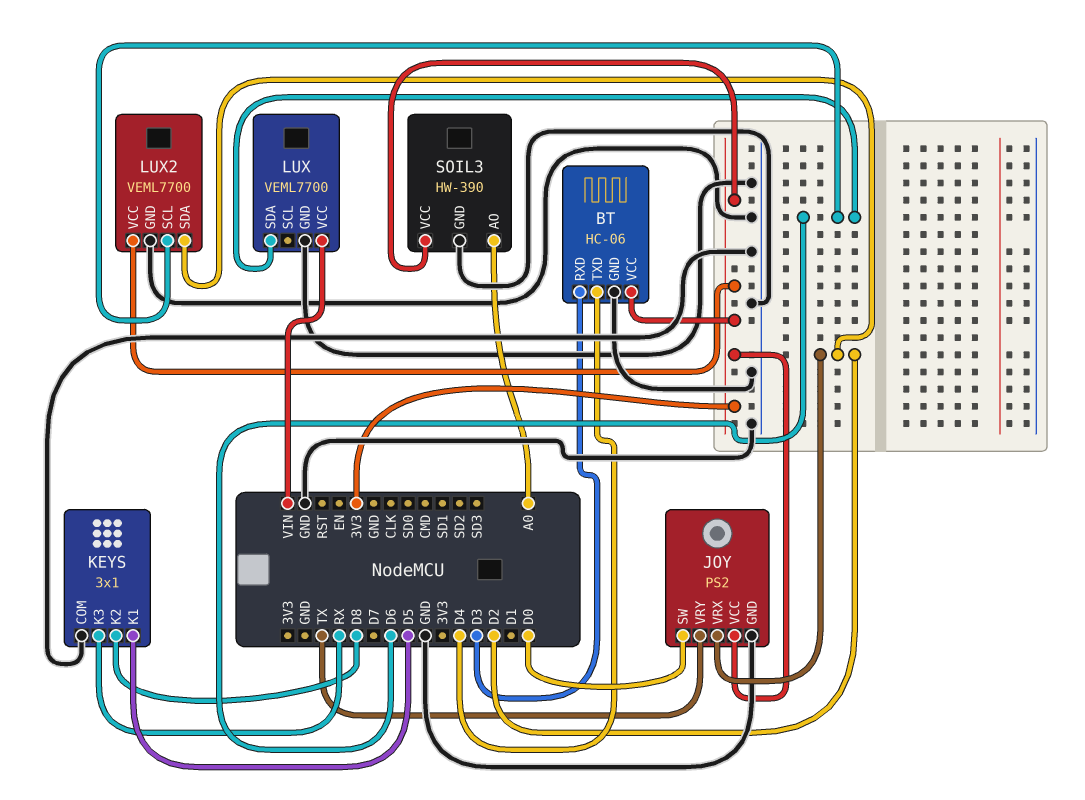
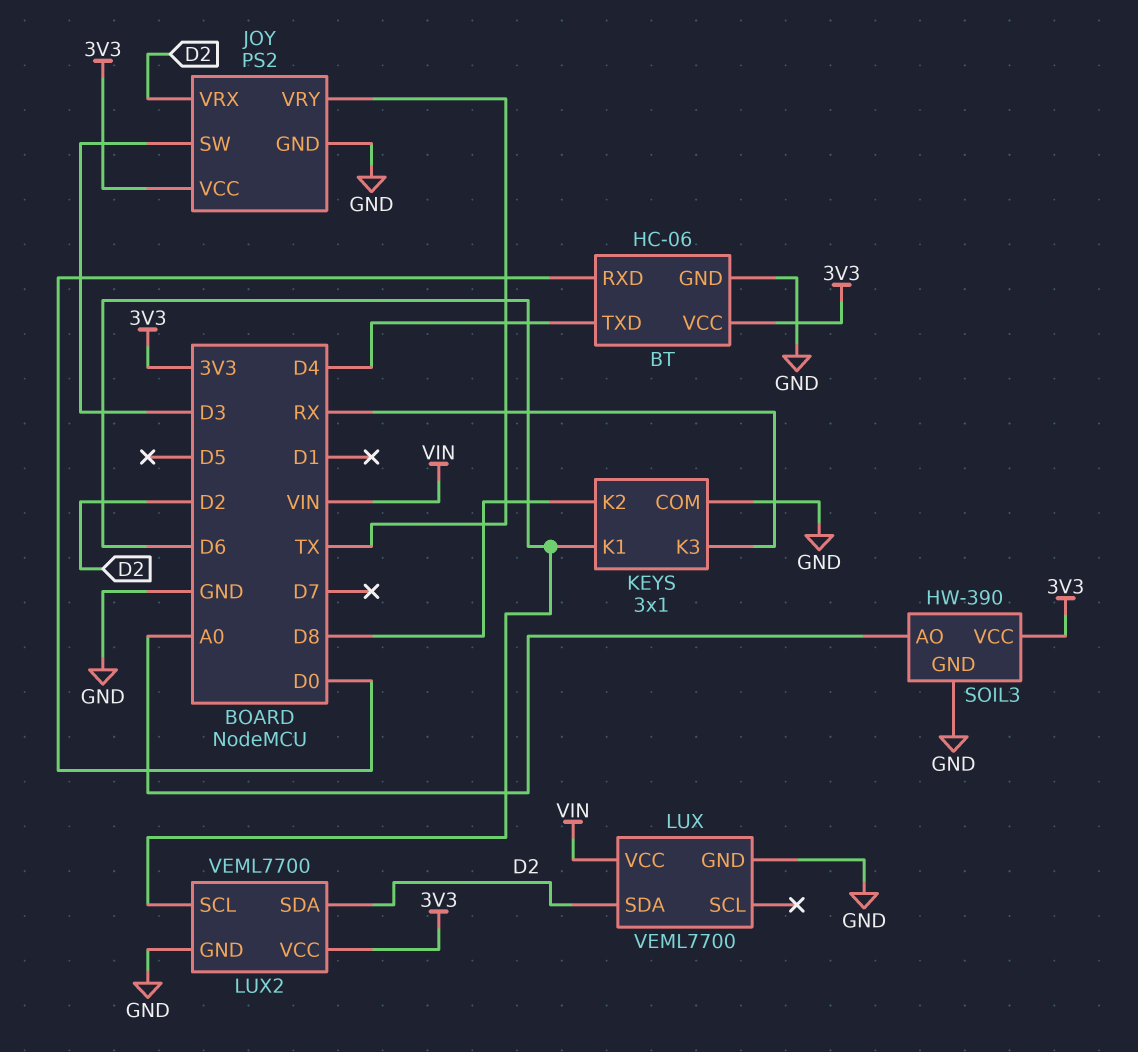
BT pin RXD: D3 -> D0
JOY pin SW: D0 -> D3
KEYS pin K1: D5 -> D6
LUX pin SDA: D6 -> D2

